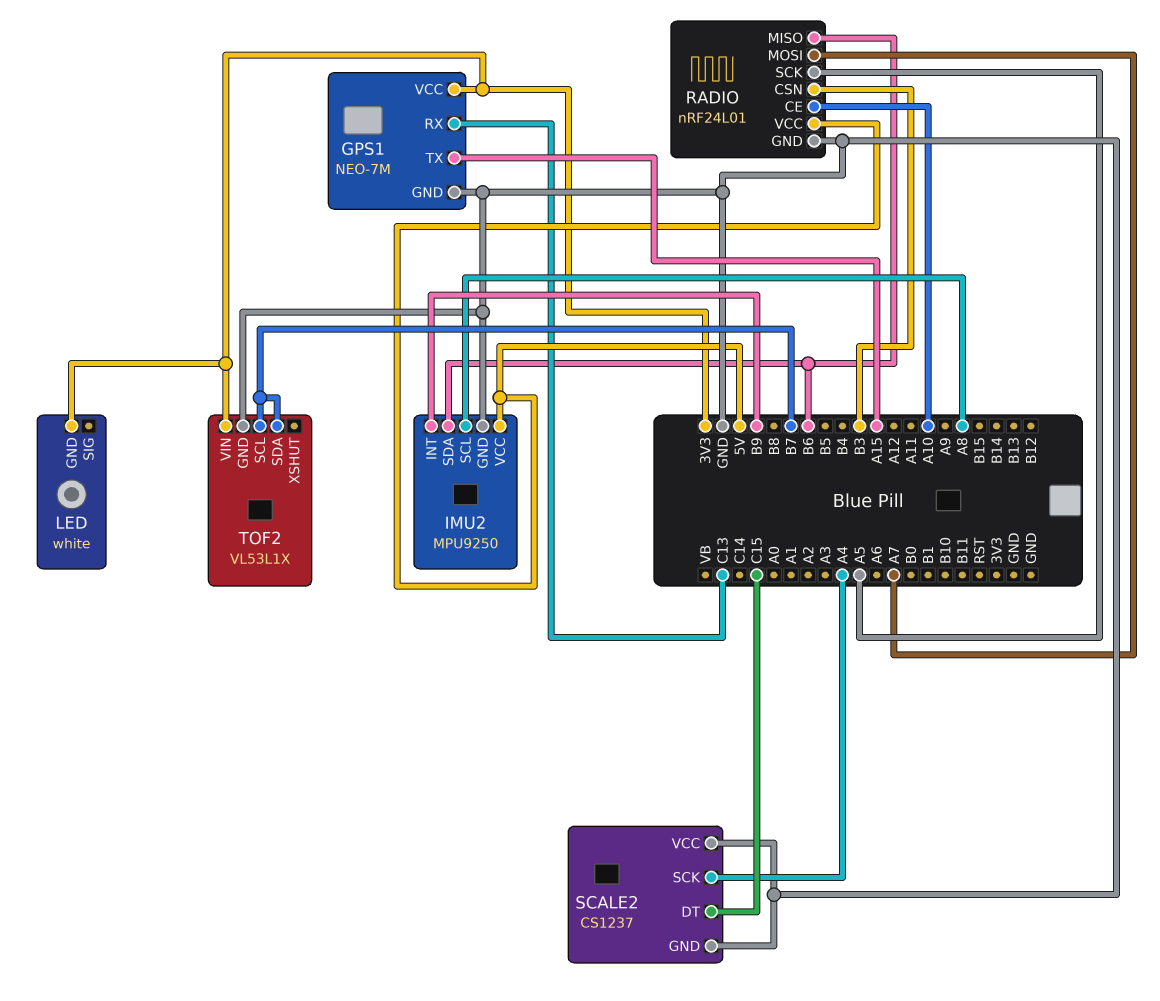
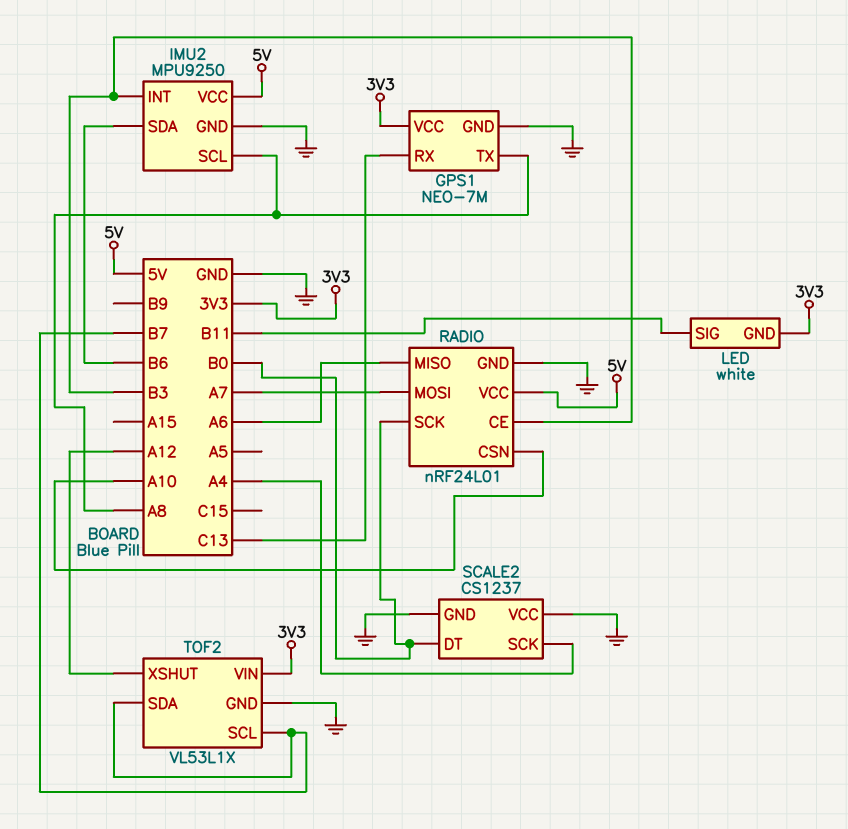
GPS1 pin TX: A15 -> A8
IMU2 pin INT: B9 -> B3
LED pin SIG: none -> B11
RADIO pin CE: A10 -> B3
RADIO pin CSN: B3 -> A10
RADIO pin MISO: B6 -> A6
RADIO pin SCK: A5 -> B0
SCALE2 pin DT: C15 -> B0
TOF2 pin XSHUT: none -> A12

